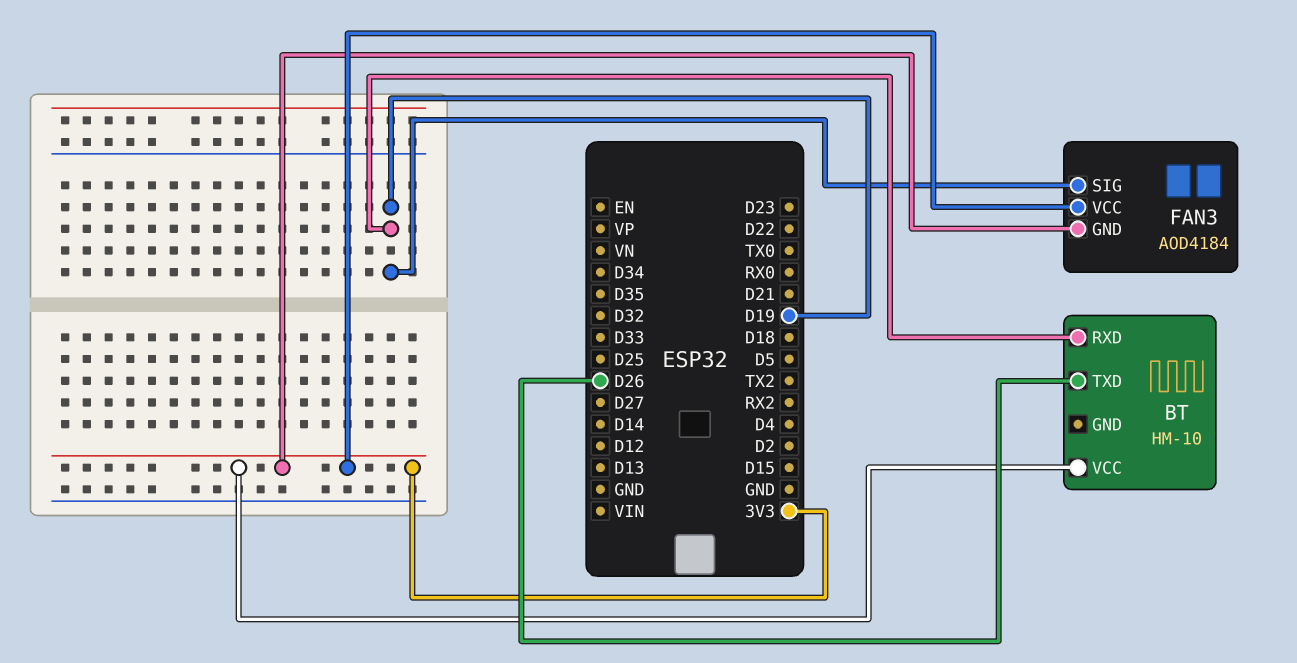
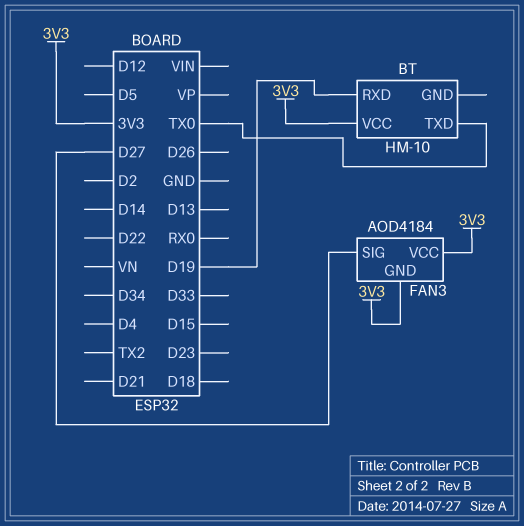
BT pin TXD: D26 -> TX0
FAN3 pin SIG: D19 -> D27

